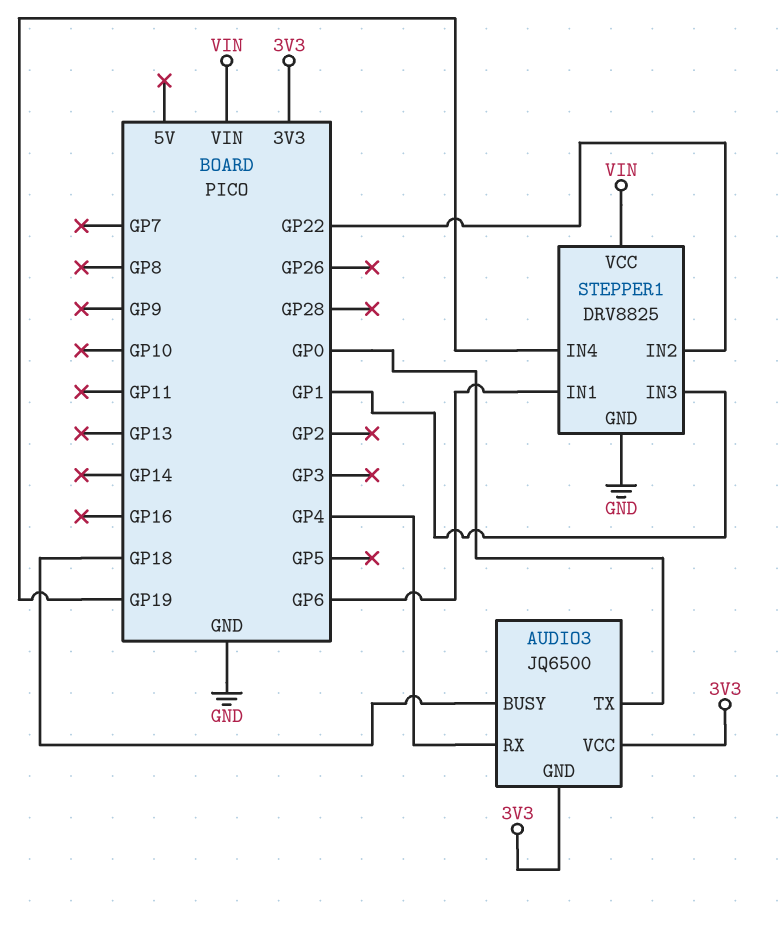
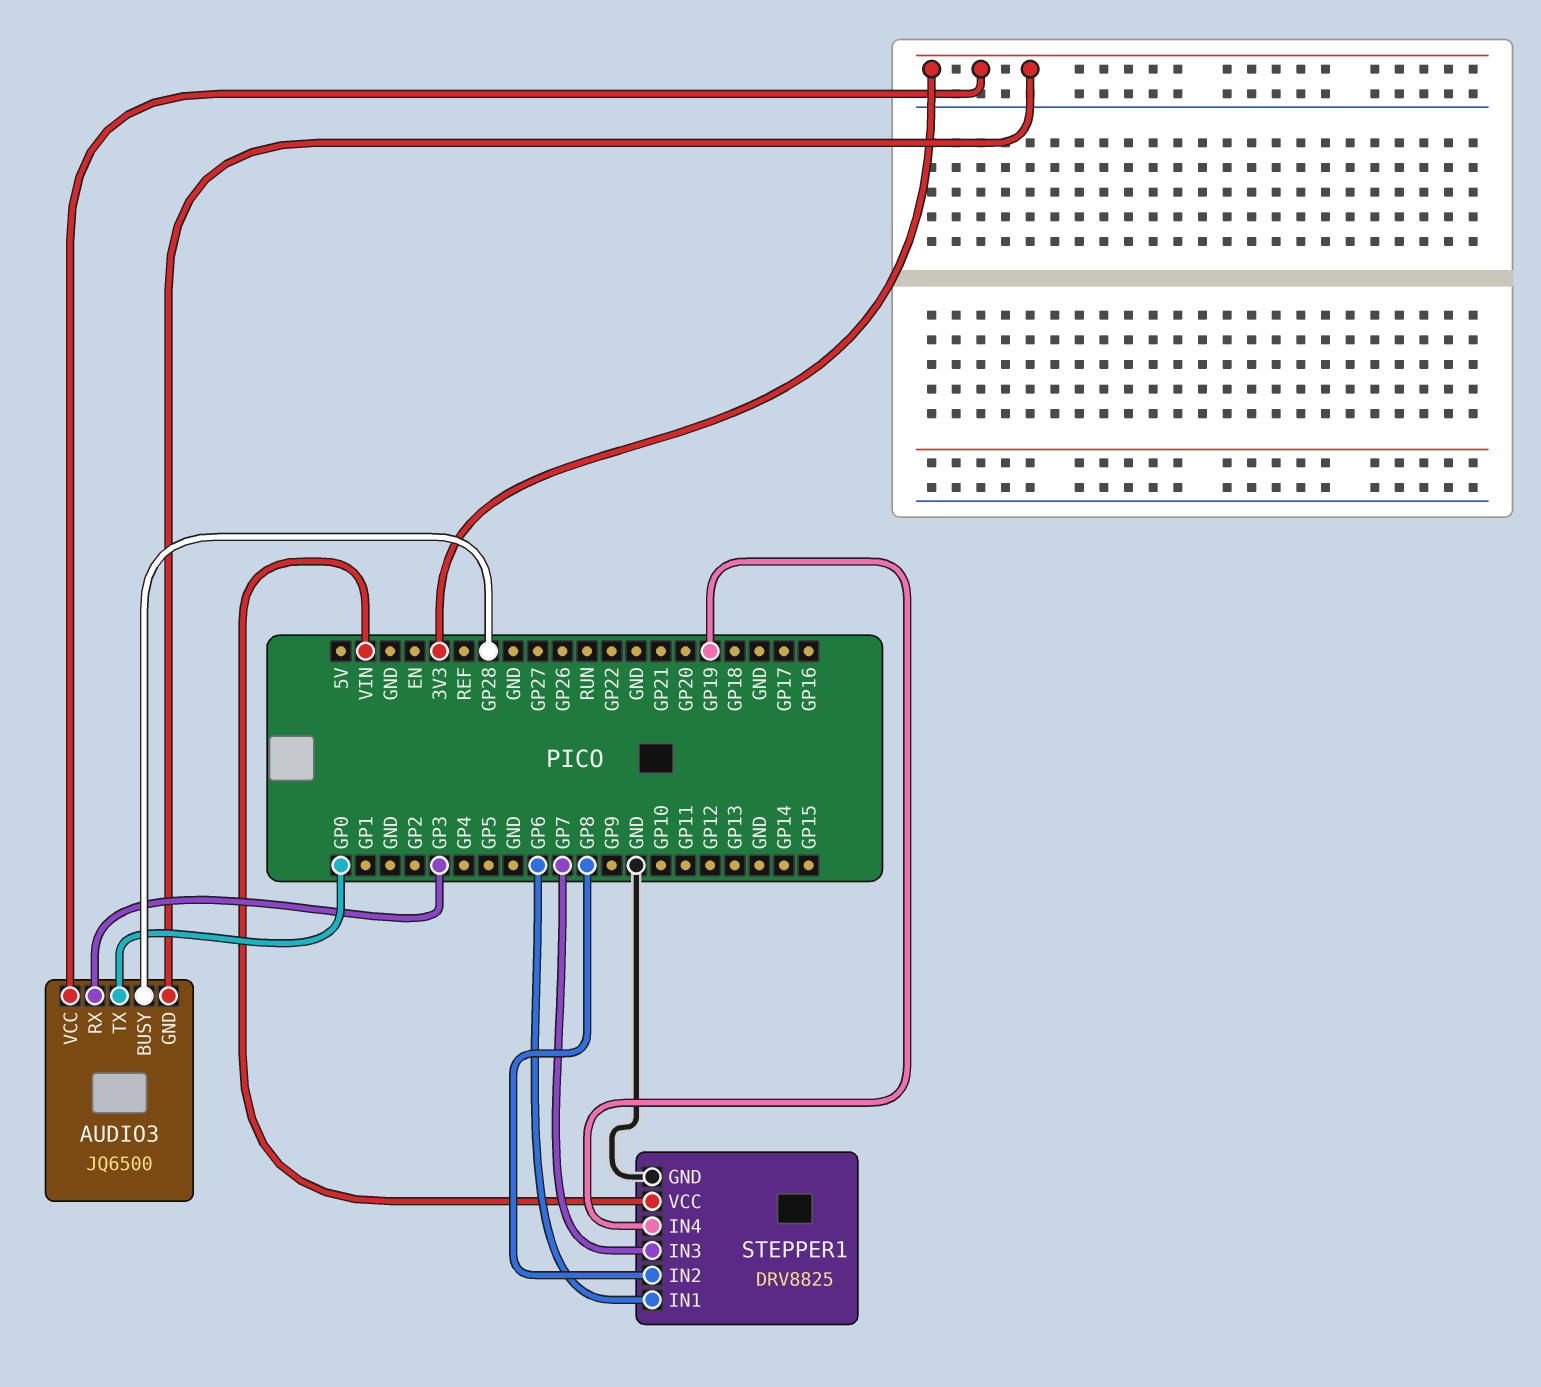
AUDIO3 pin BUSY: GP18 -> GP28
AUDIO3 pin RX: GP4 -> GP3
STEPPER1 pin IN2: GP22 -> GP8
STEPPER1 pin IN3: GP1 -> GP7

